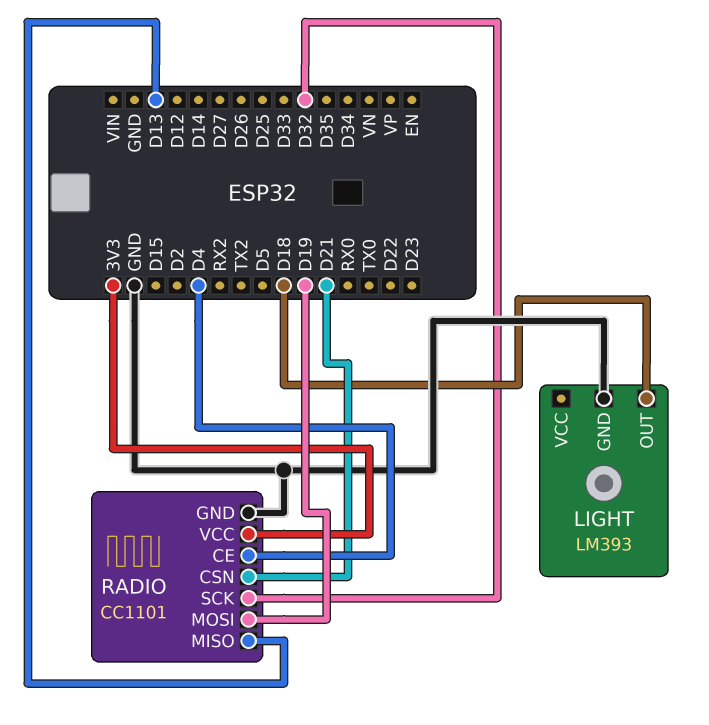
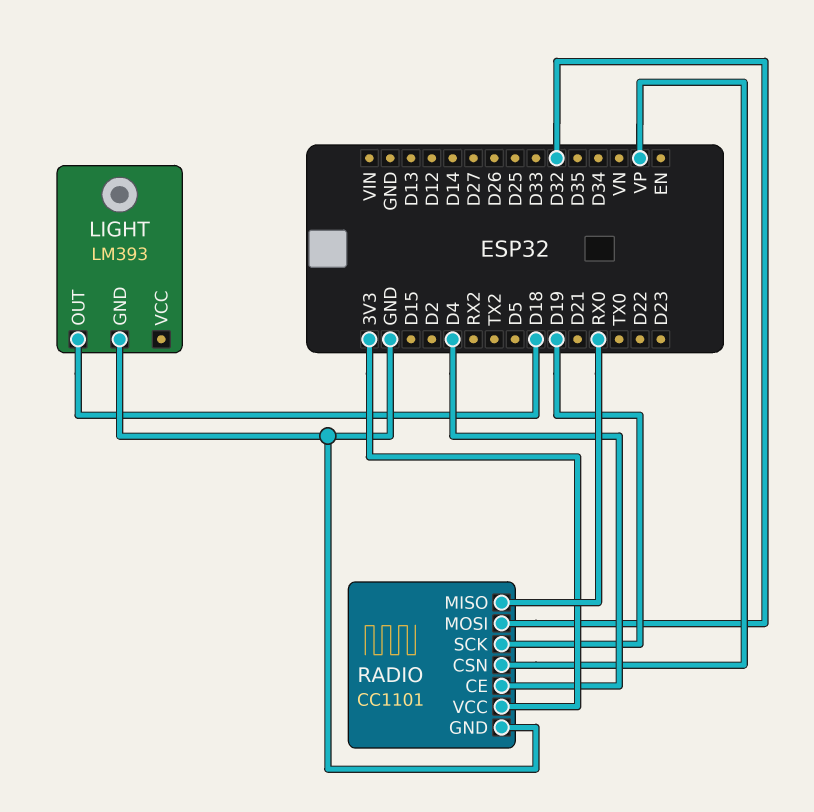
RADIO pin CSN: D21 -> VP
RADIO pin MISO: D13 -> RX0
RADIO pin MOSI: D19 -> D32
RADIO pin SCK: D32 -> D19

